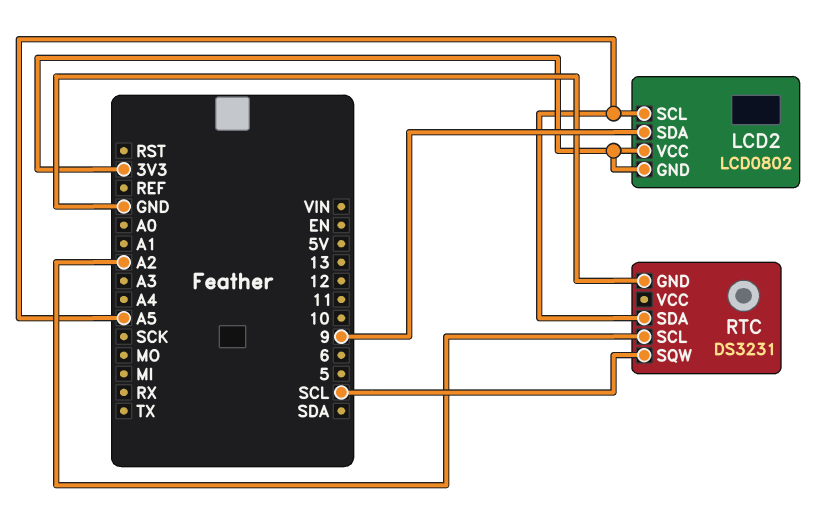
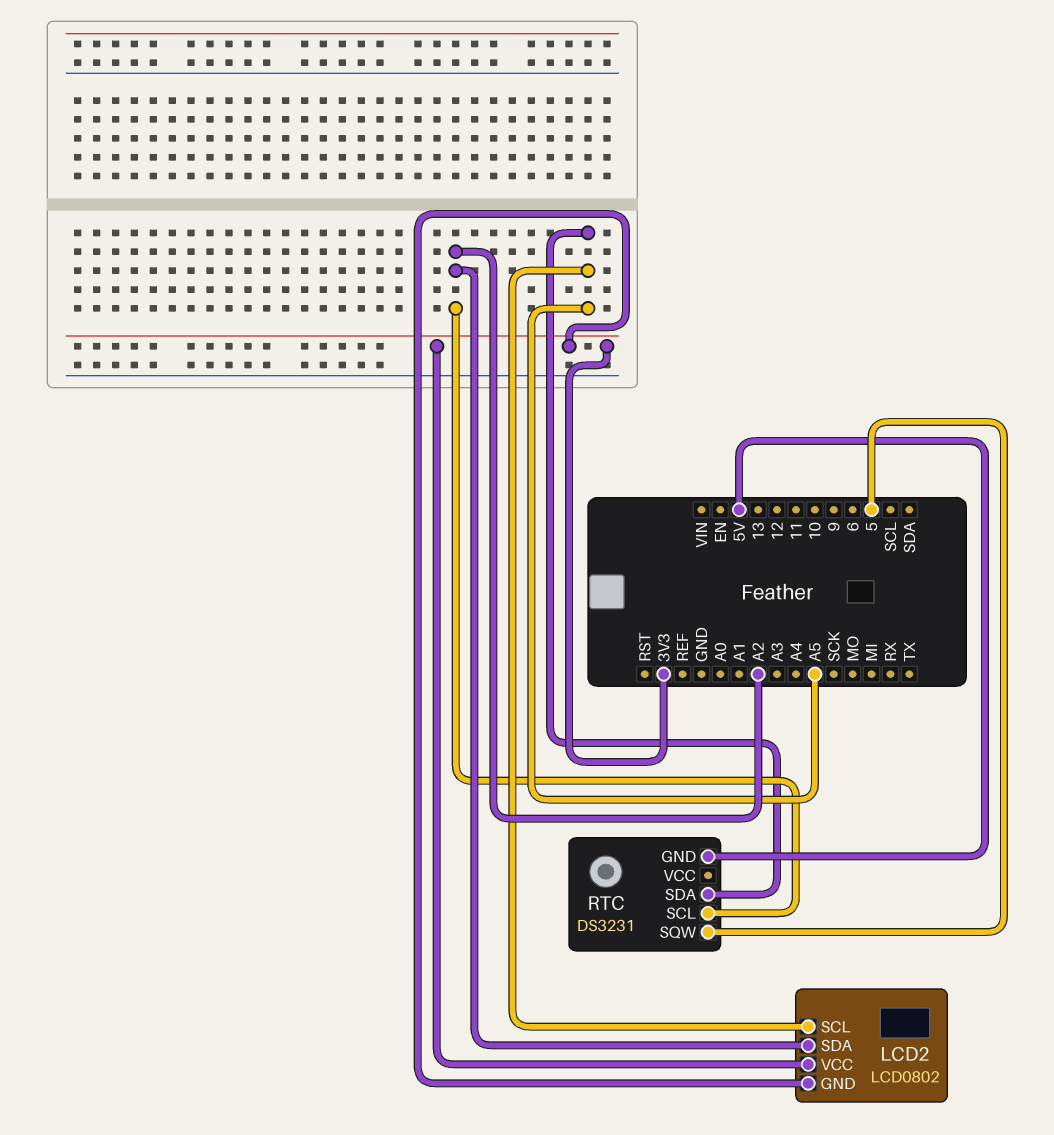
LCD2 pin SDA: 9 -> A2
RTC pin GND: GND -> 5V
RTC pin SQW: SCL -> 5

